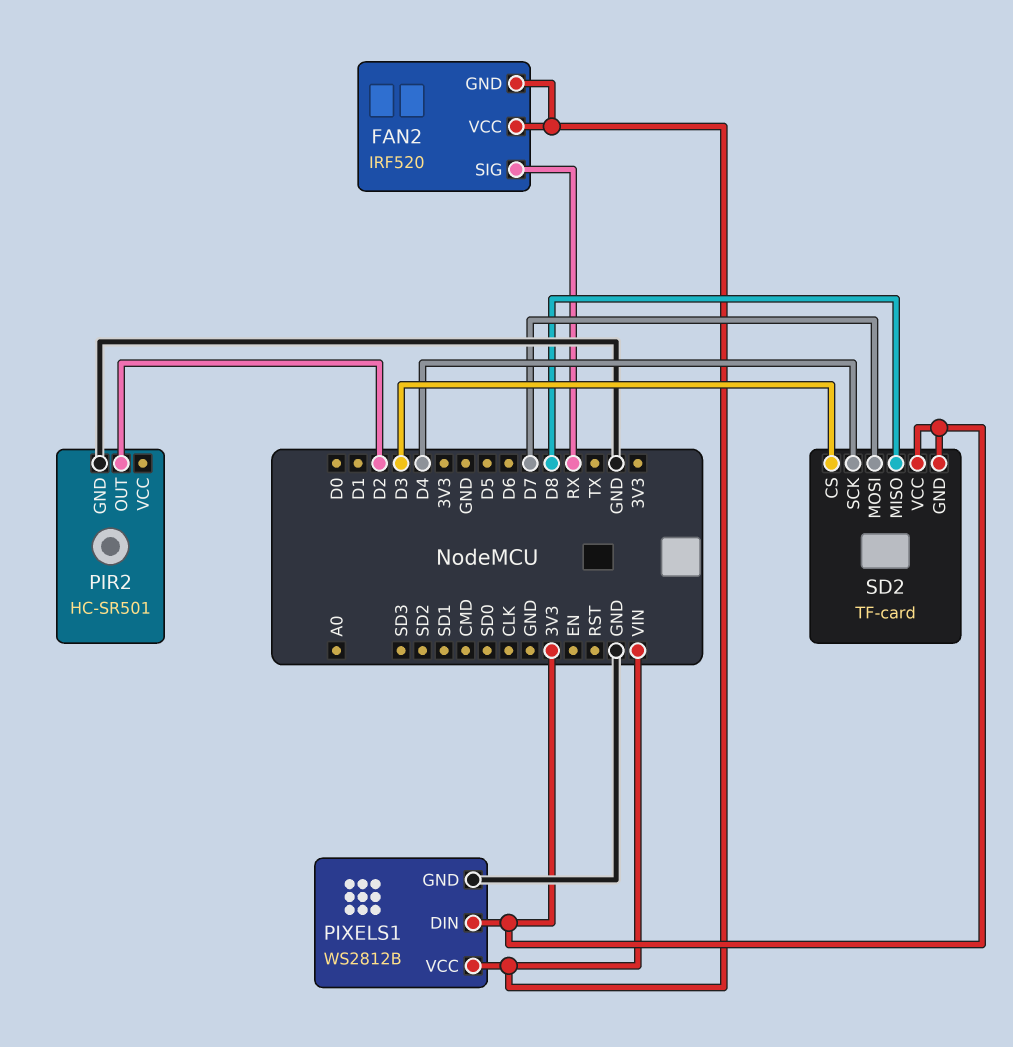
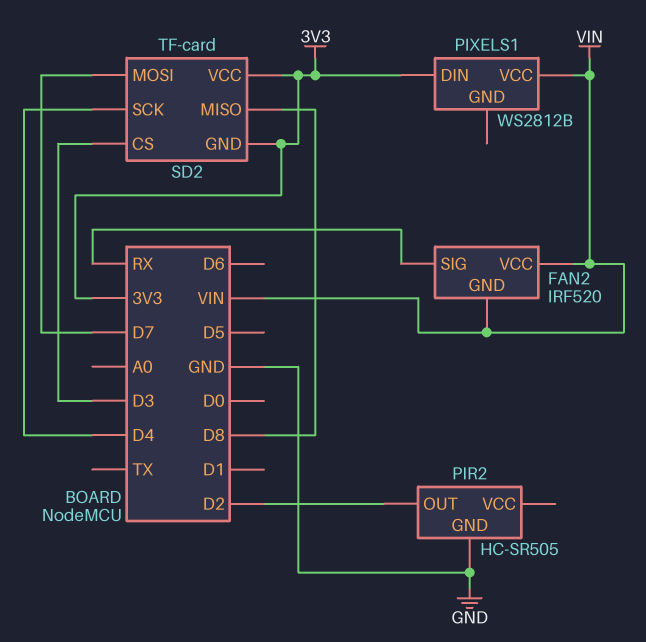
PIR2: HC-SR501 -> HC-SR505
PIXELS1 pin GND: GND -> none

